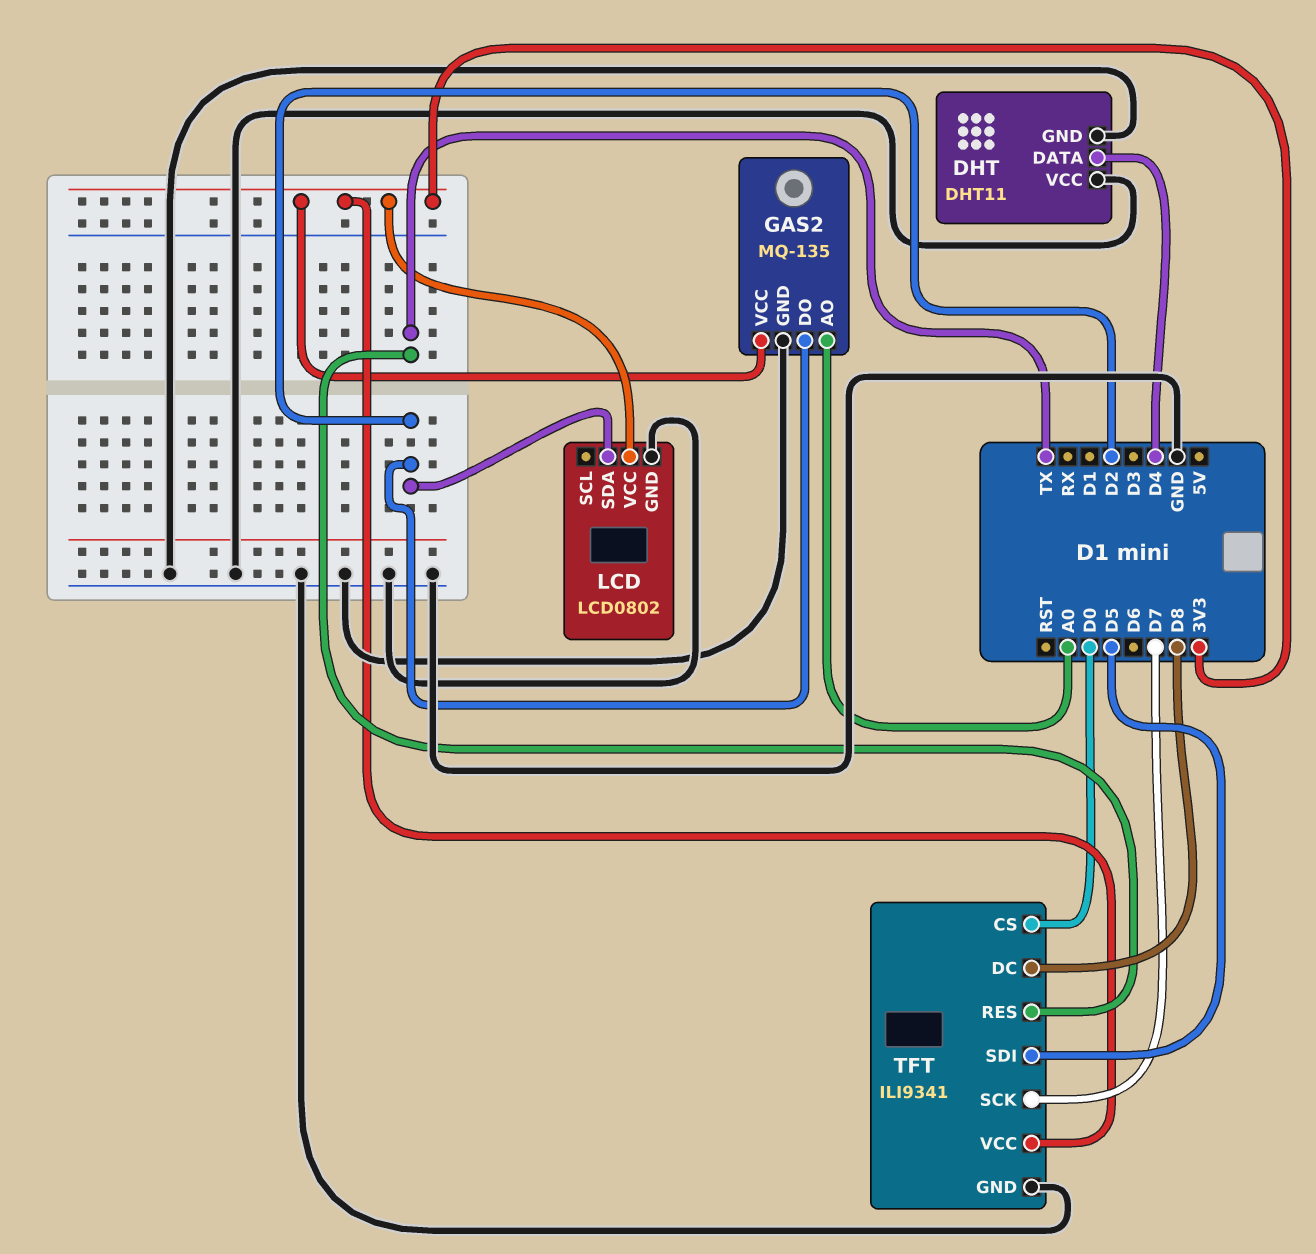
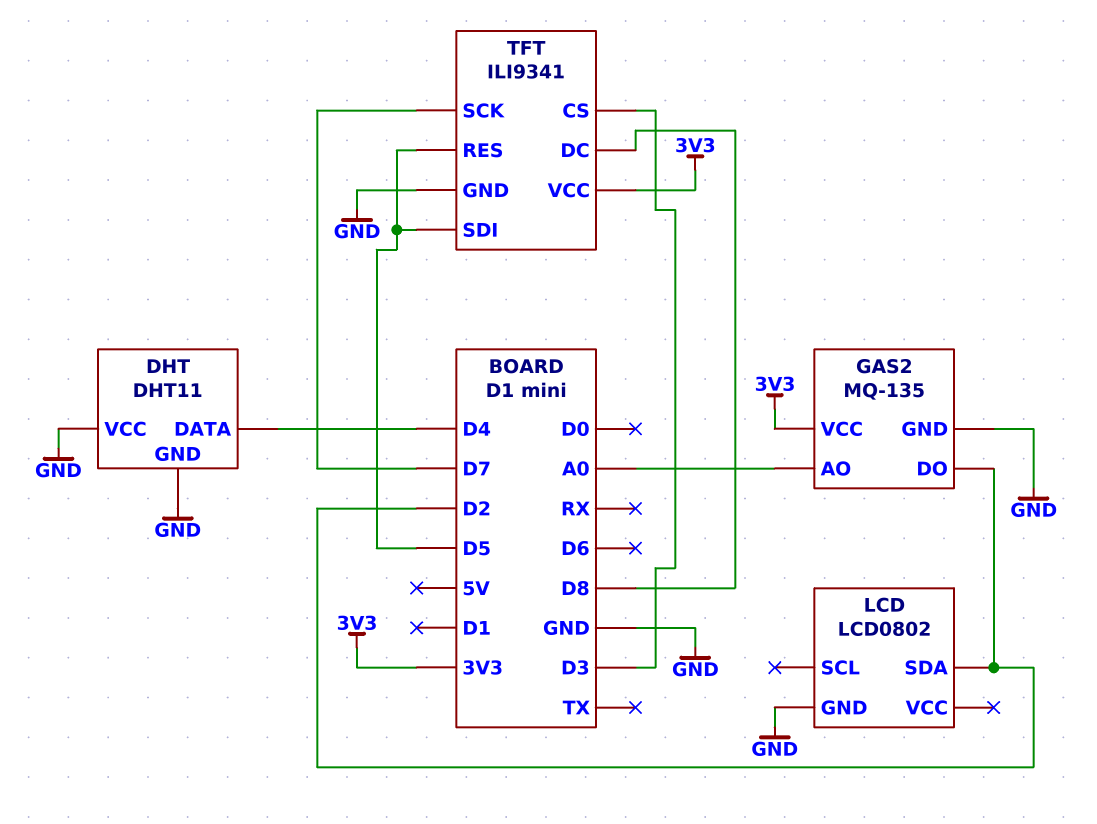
LCD pin VCC: 3V3 -> none
TFT pin CS: D0 -> D3
TFT pin RES: TX -> D5

